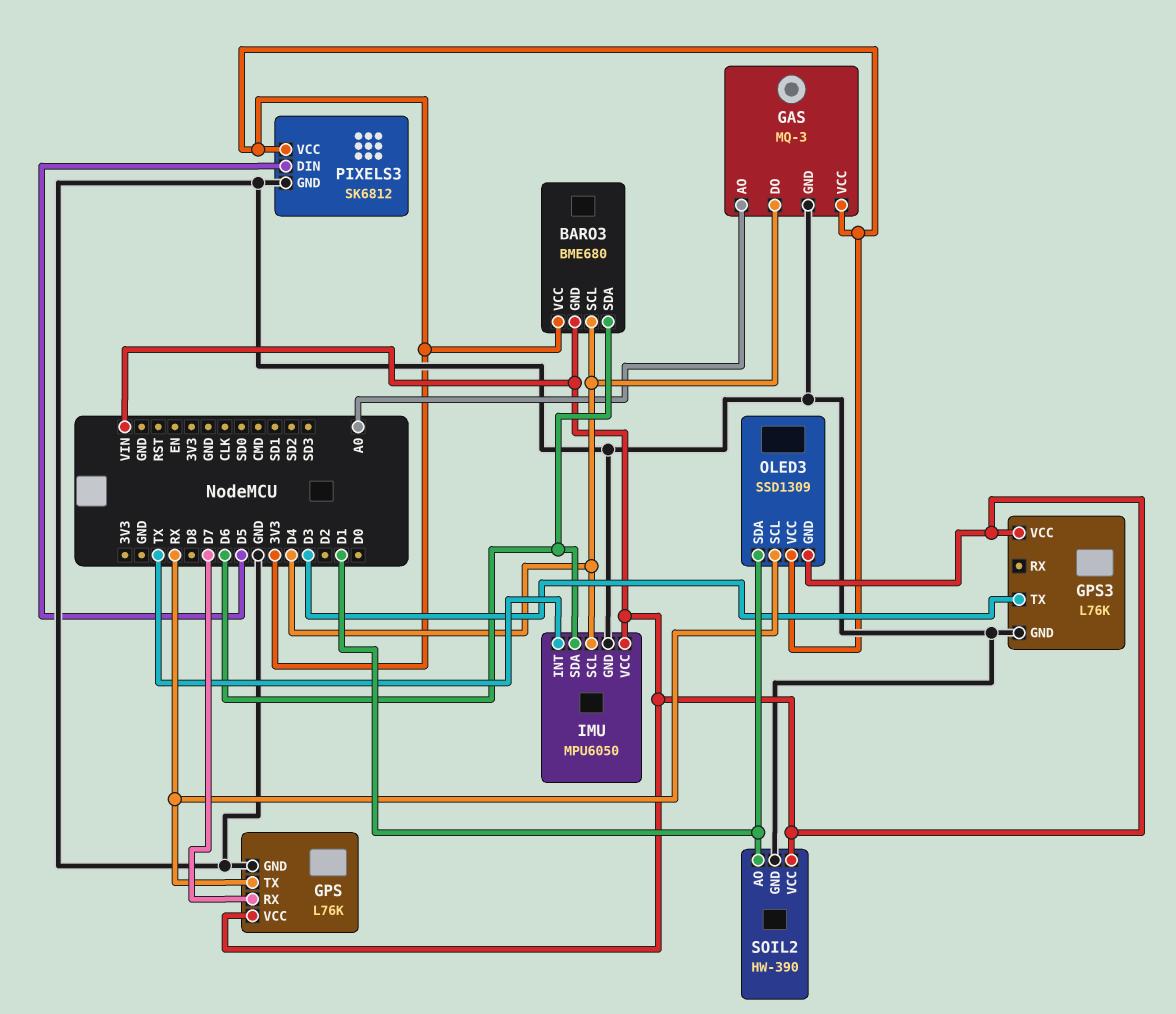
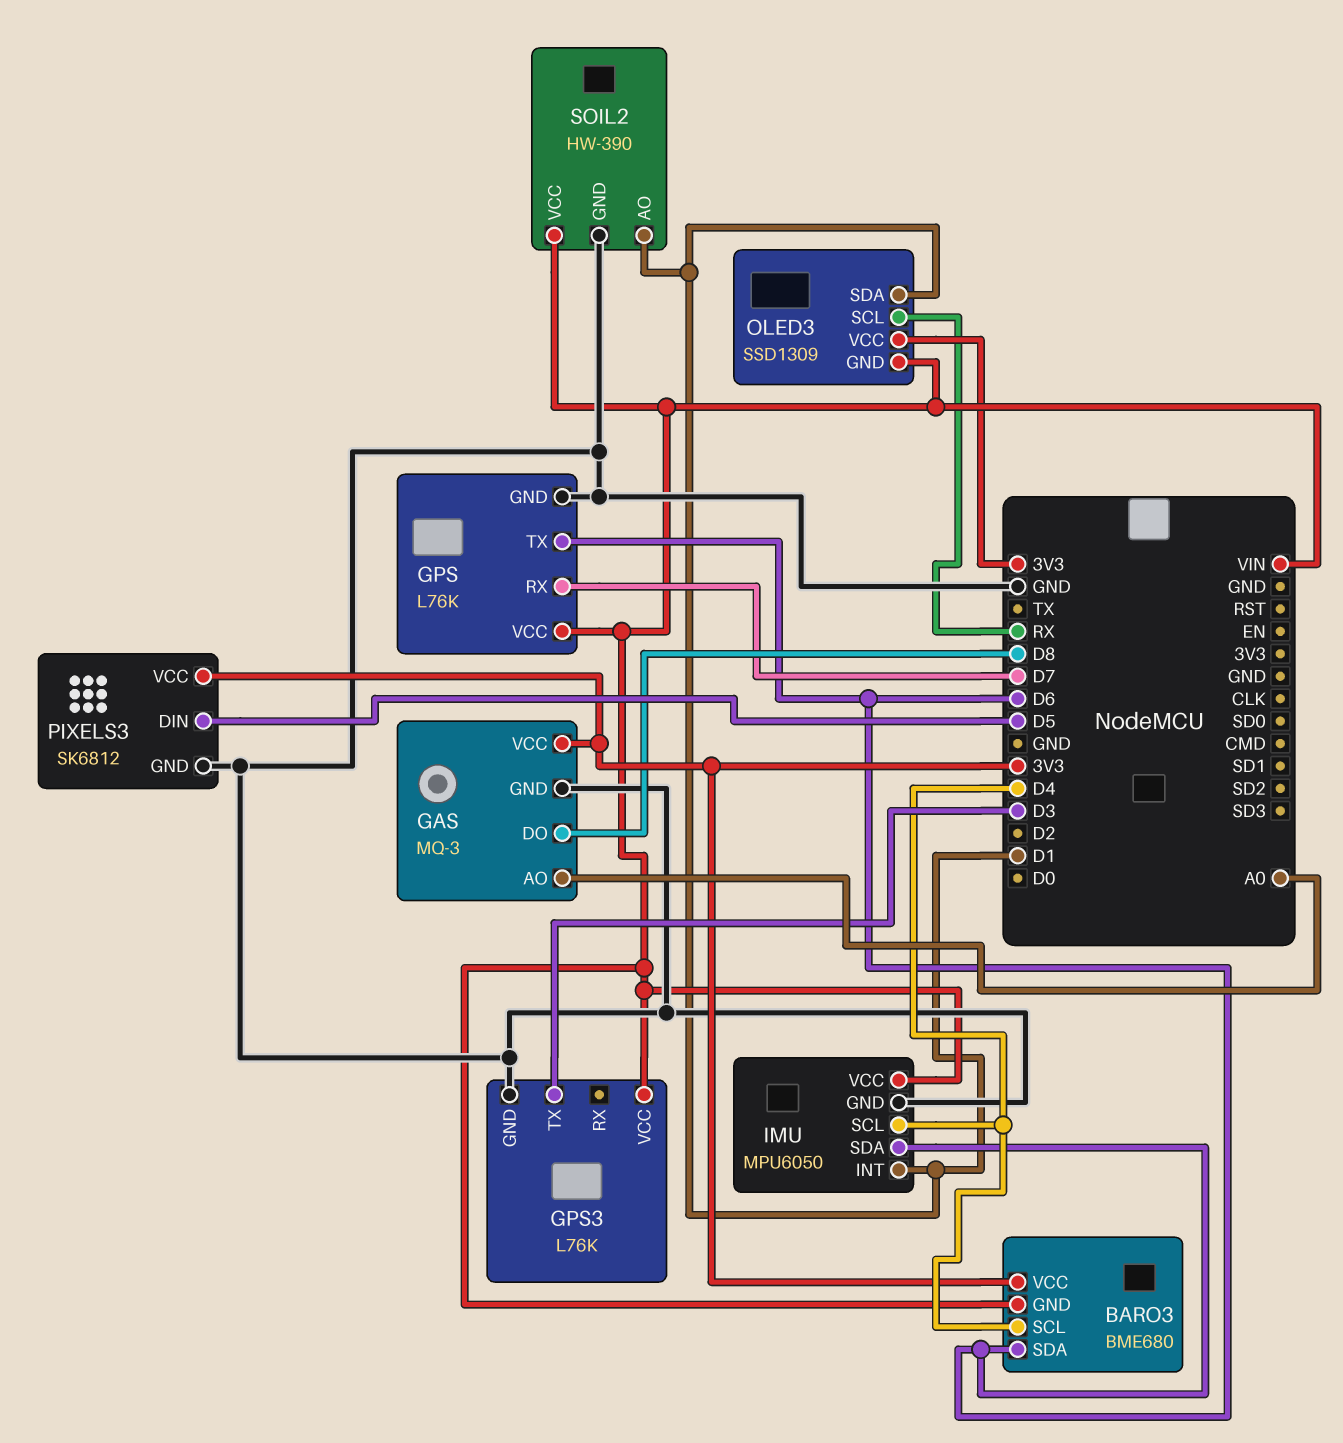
GAS pin DO: D4 -> D8
GPS pin TX: RX -> D6
IMU pin INT: TX -> D1

